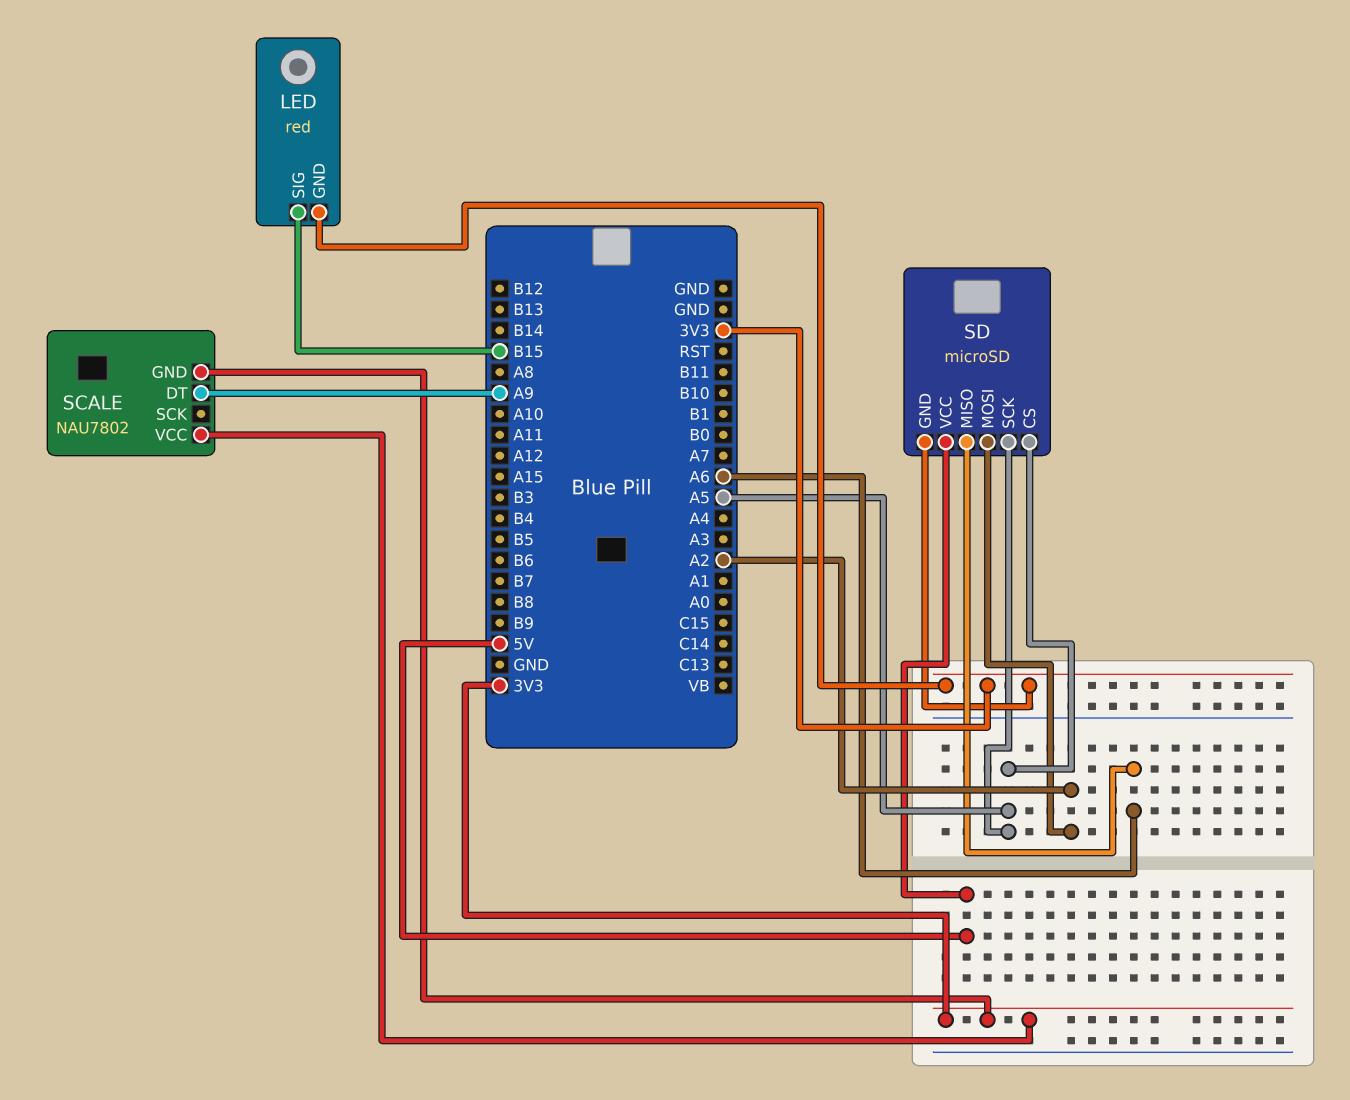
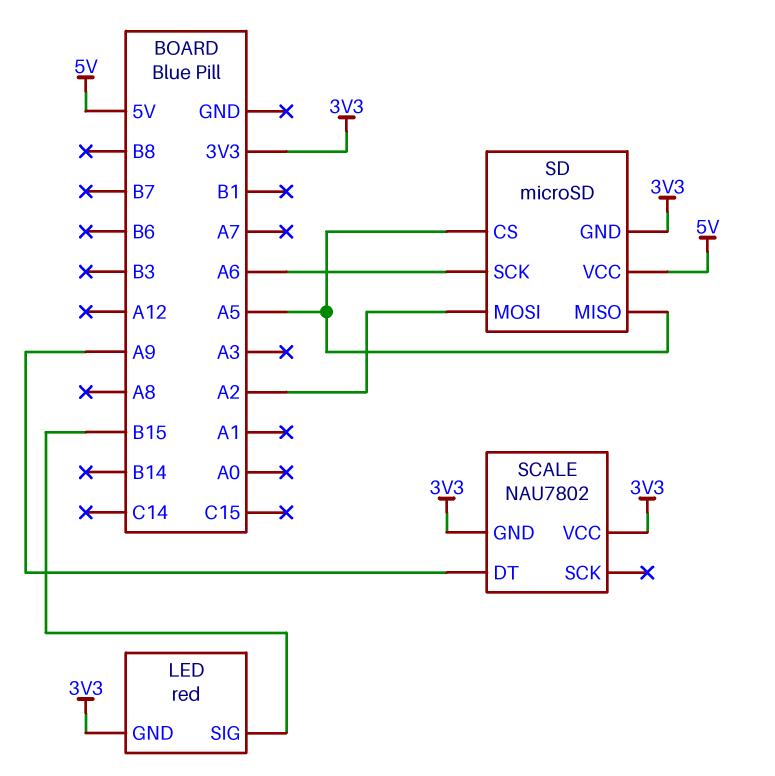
SD pin MISO: A6 -> A5
SD pin SCK: A5 -> A6

